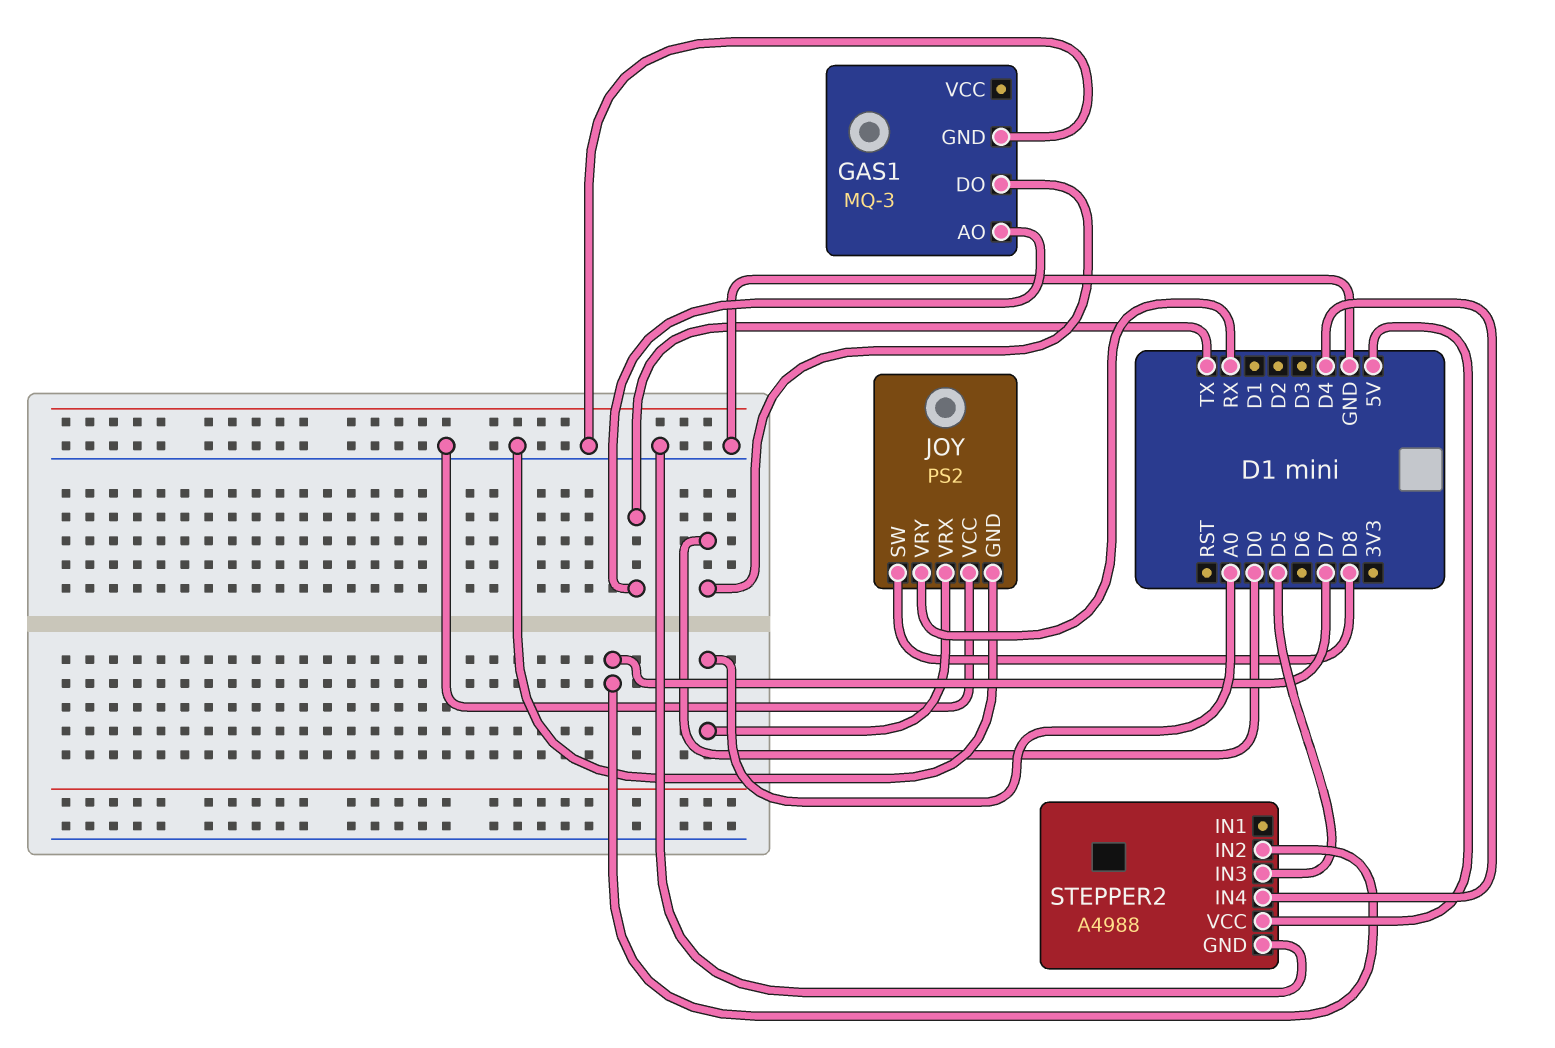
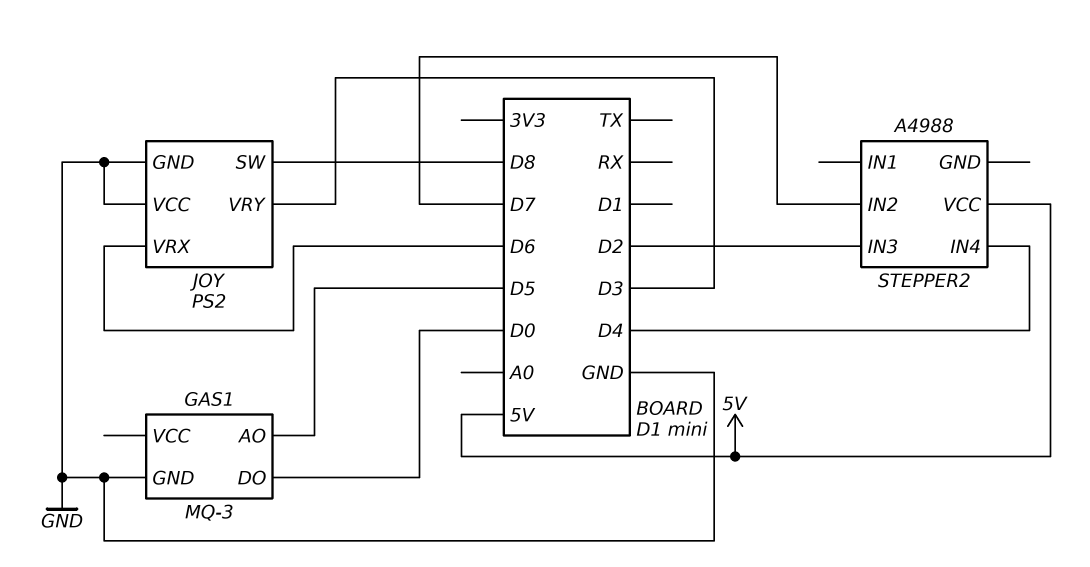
GAS1 pin AO: TX -> D5
JOY pin VRX: A0 -> D6
JOY pin VRY: RX -> D3
STEPPER2 pin GND: GND -> none
STEPPER2 pin IN3: D5 -> D2

